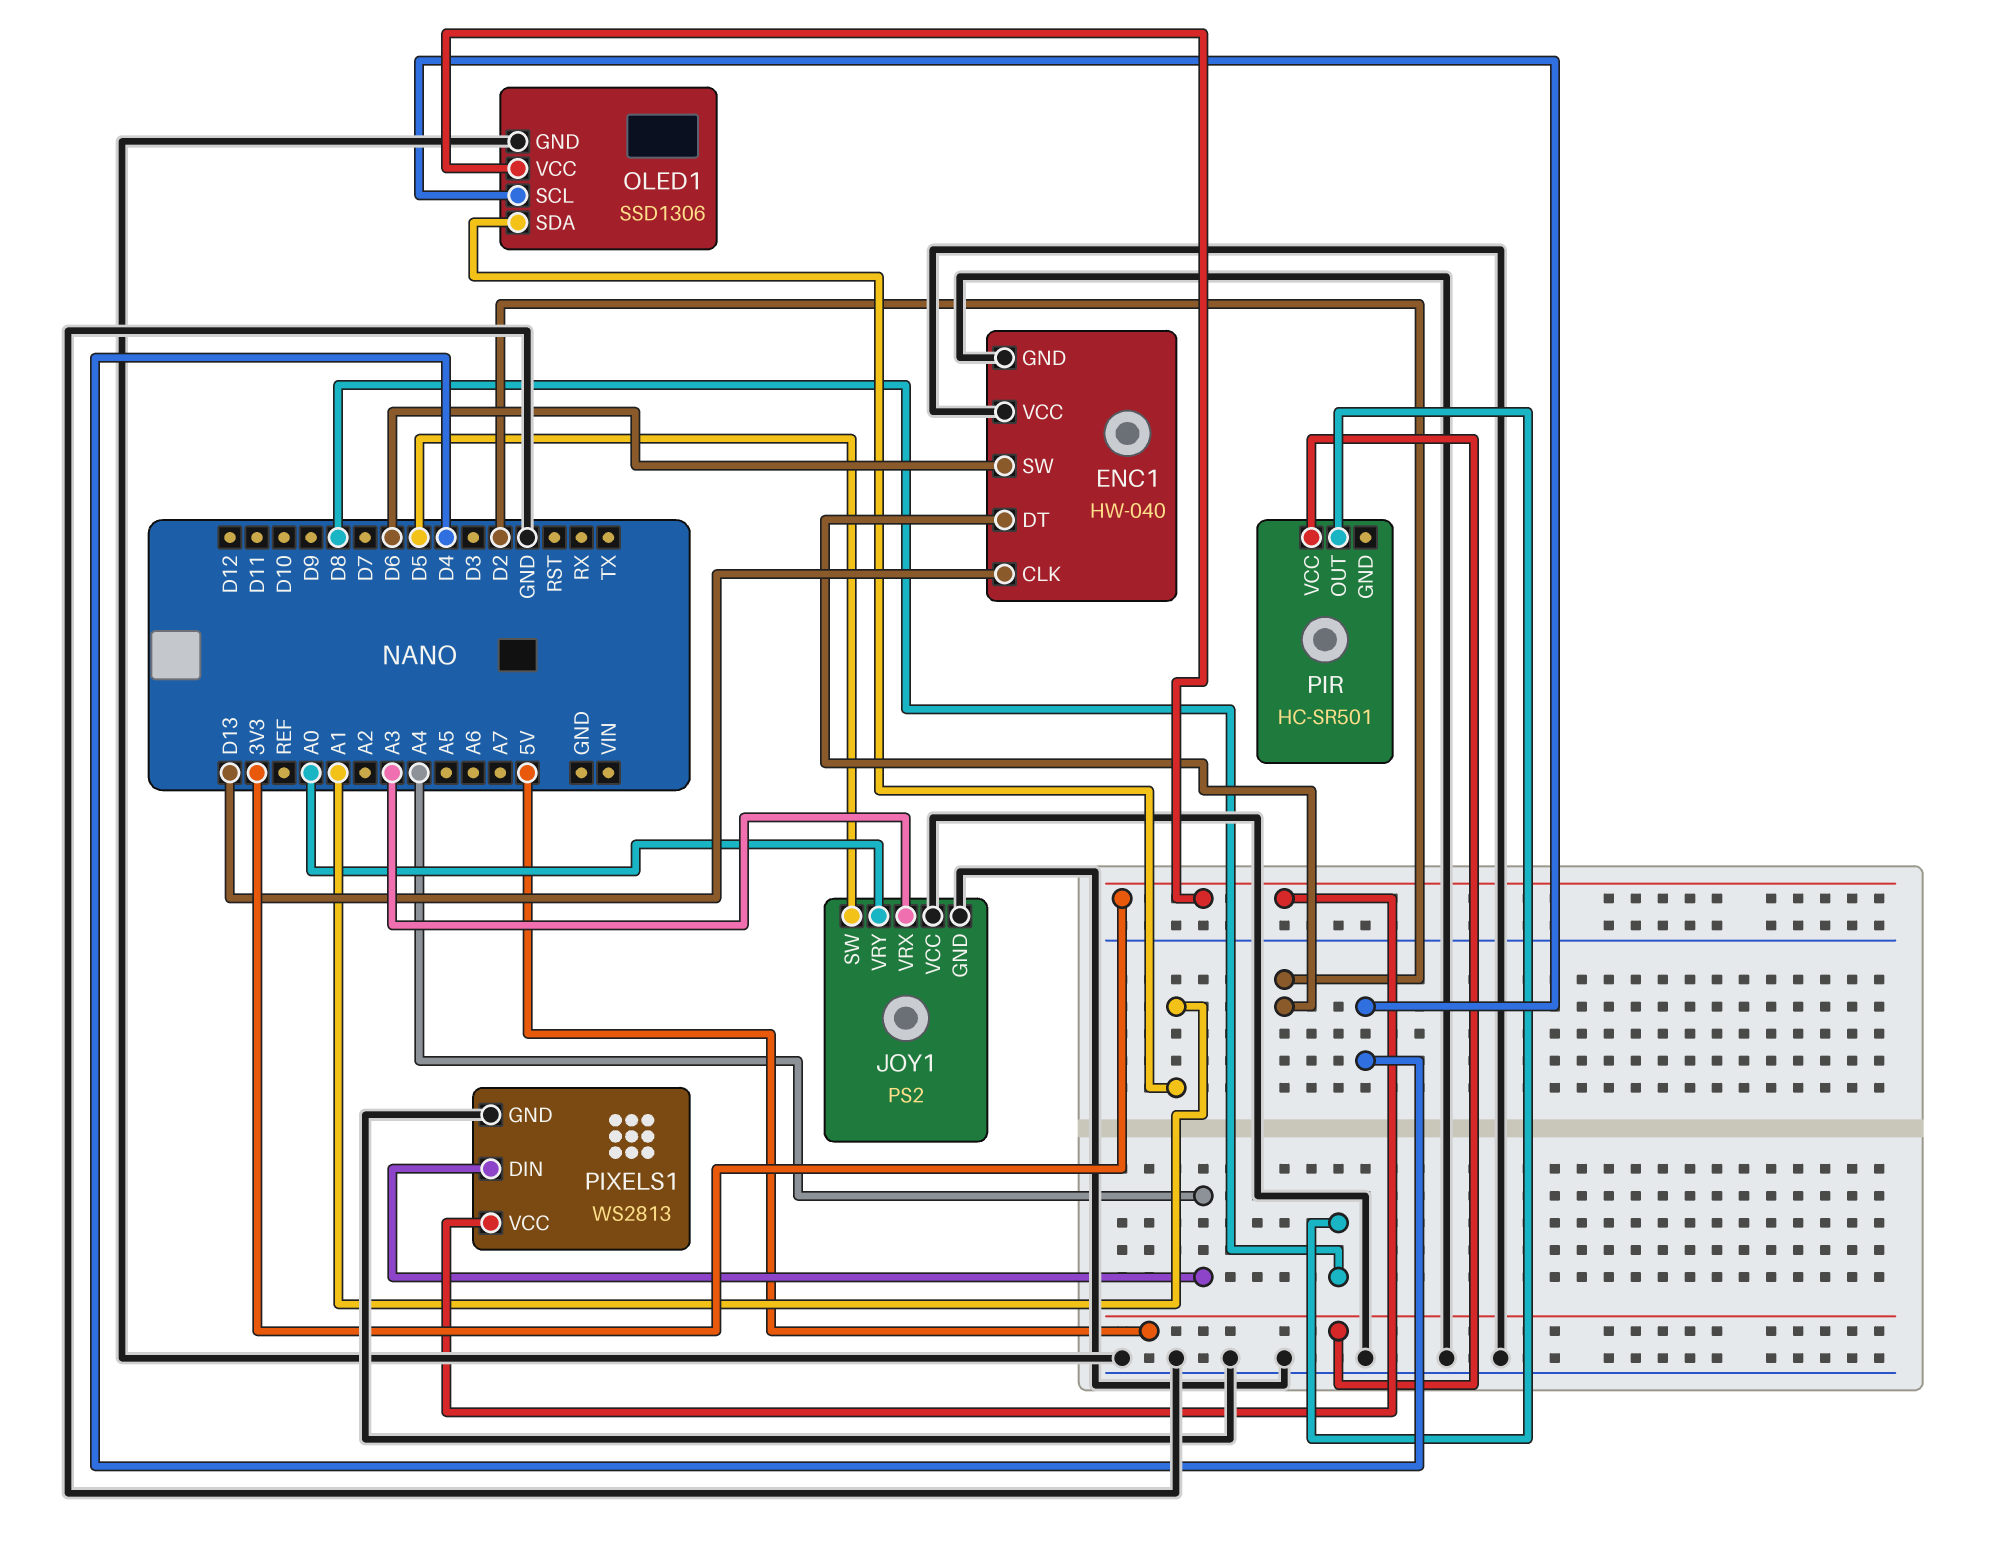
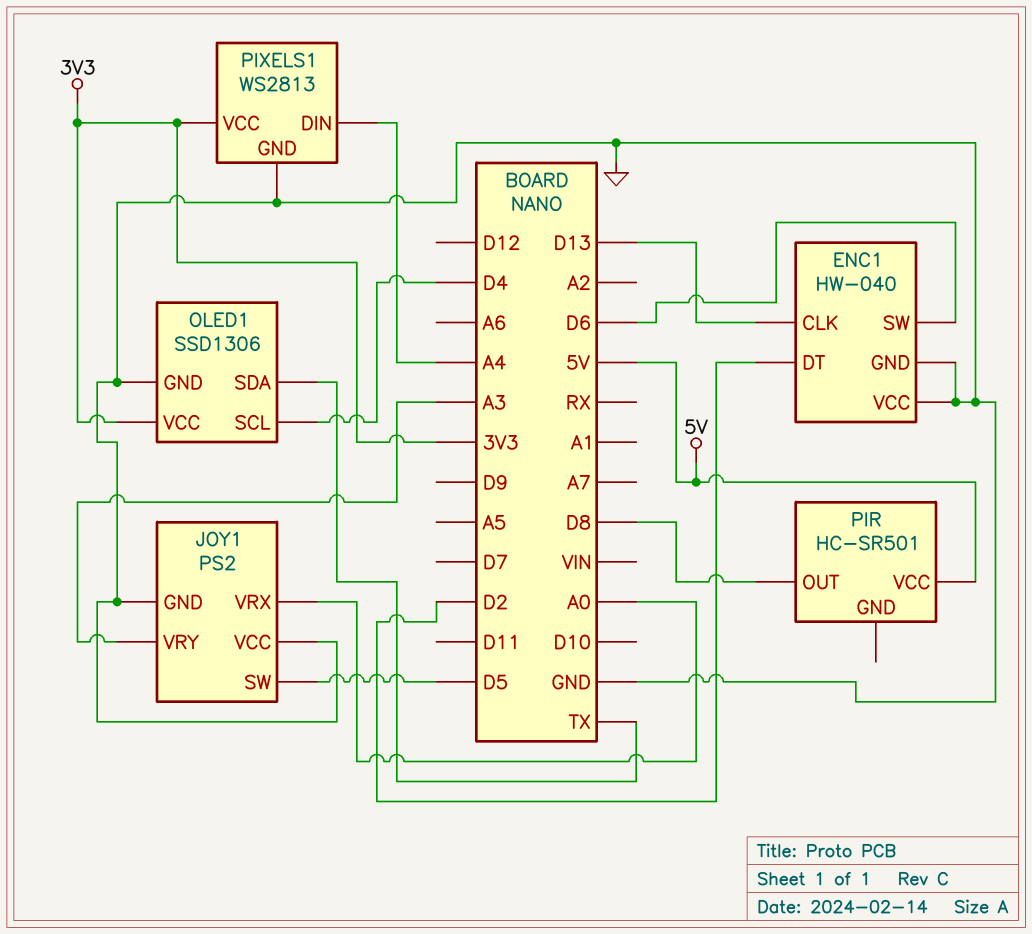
JOY1 pin VRX: A3 -> A0
JOY1 pin VRY: A0 -> A3
OLED1 pin SDA: A1 -> TX

